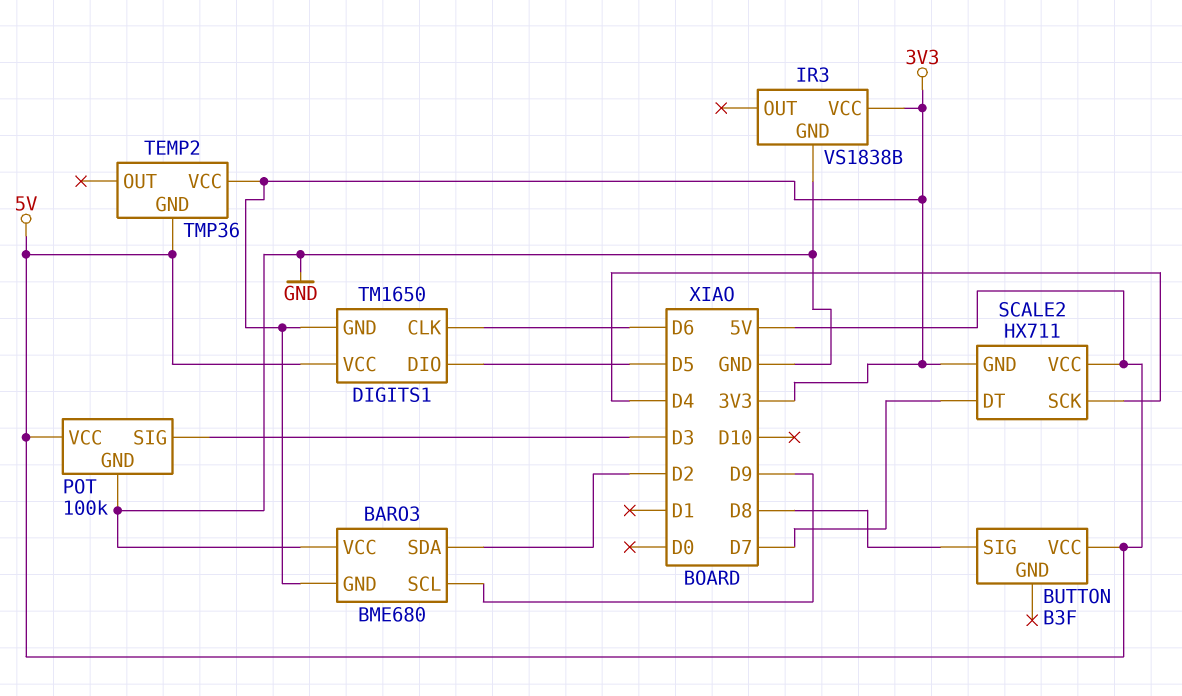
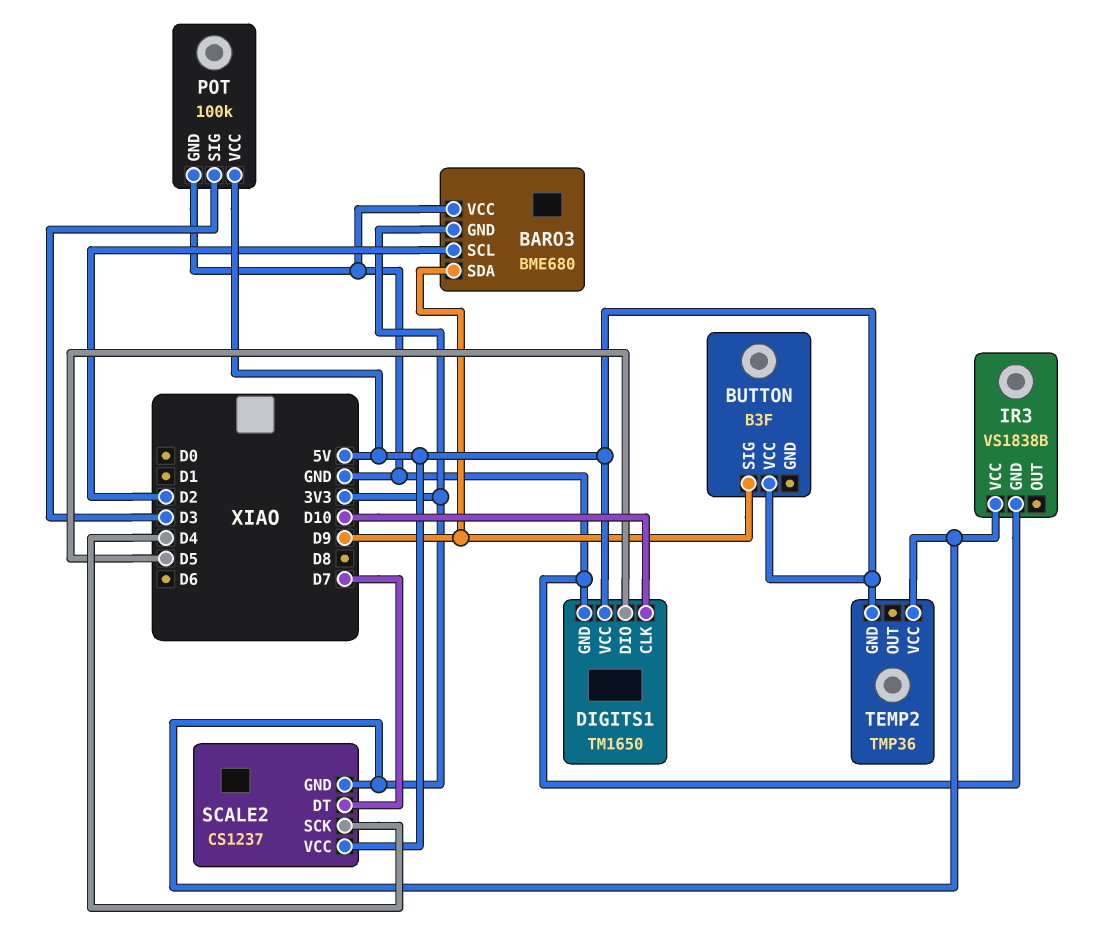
BARO3 pin SCL: D9 -> D2
BARO3 pin SDA: D2 -> D9
BUTTON pin SIG: D8 -> D9
DIGITS1 pin CLK: D6 -> D10
DIGITS1 pin GND: 3V3 -> GND
SCALE2: HX711 -> CS1237

